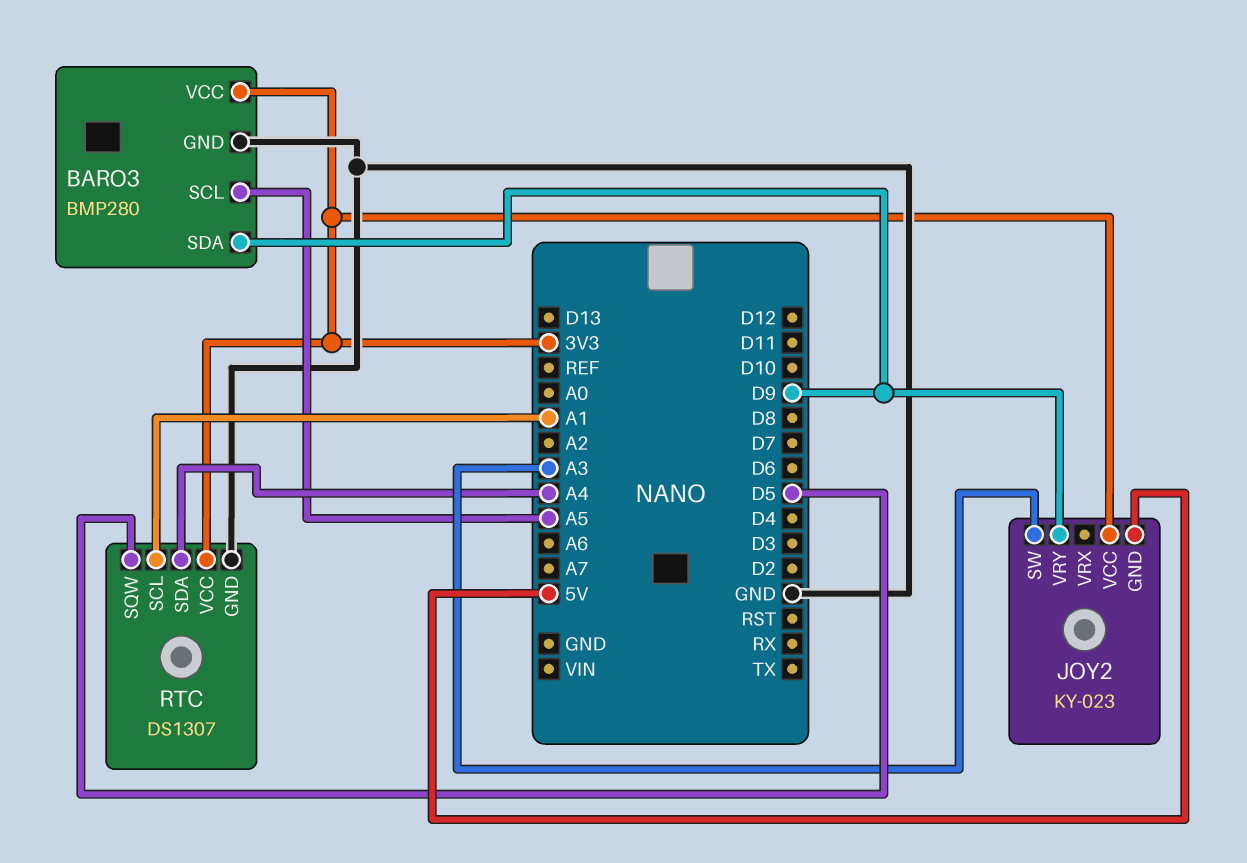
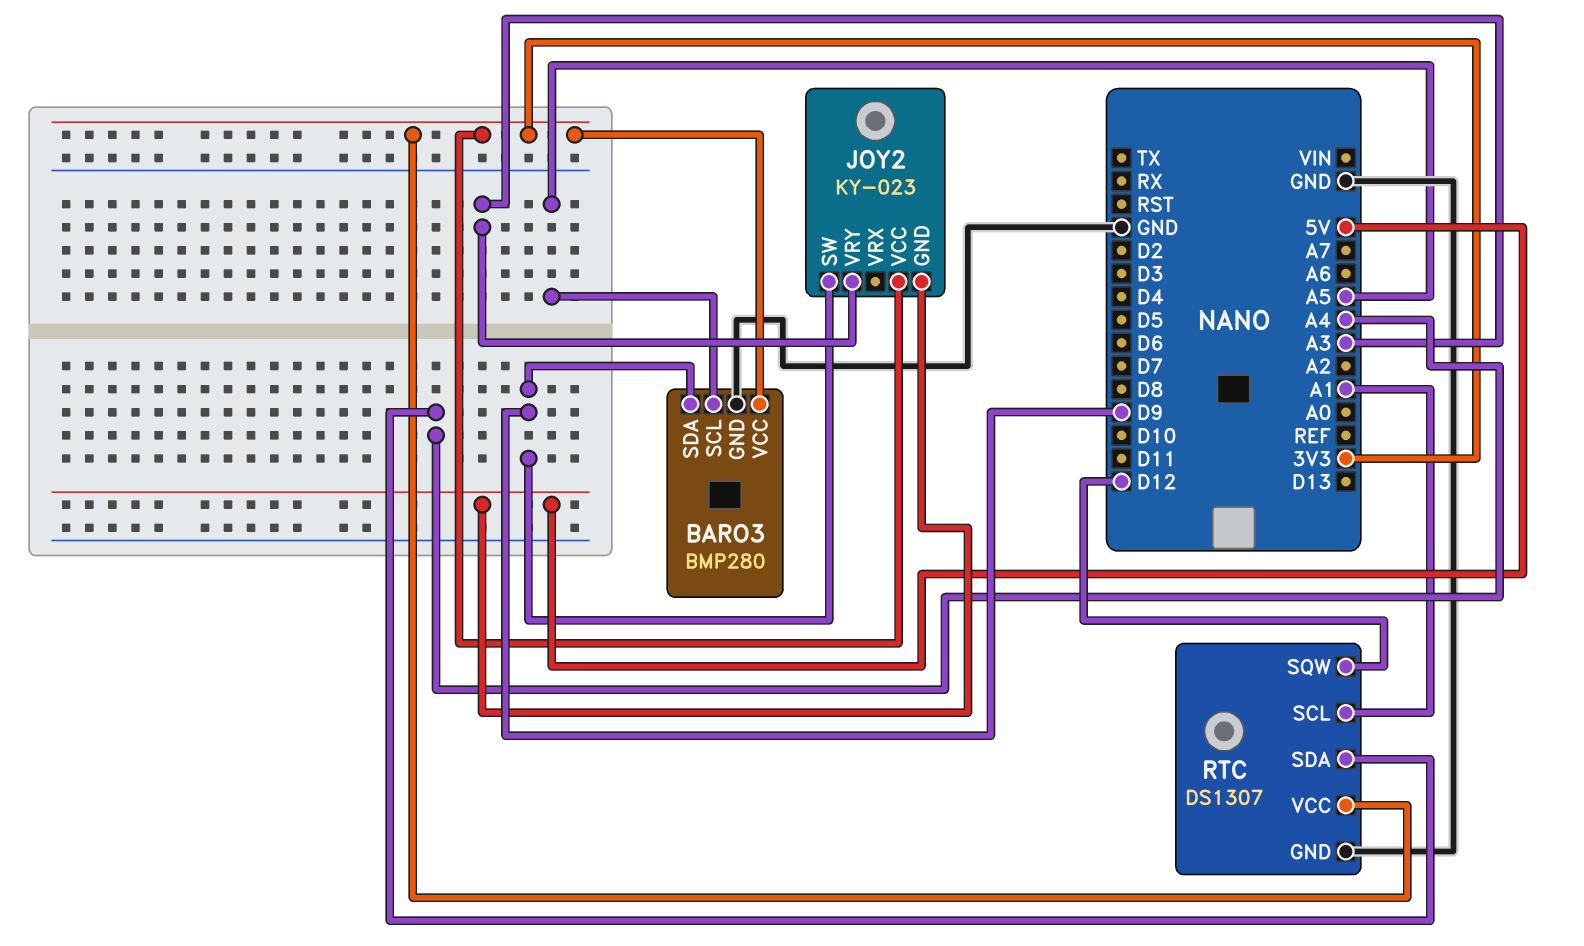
JOY2 pin SW: A3 -> D9
JOY2 pin VRY: D9 -> A3
RTC pin SQW: D5 -> D12

